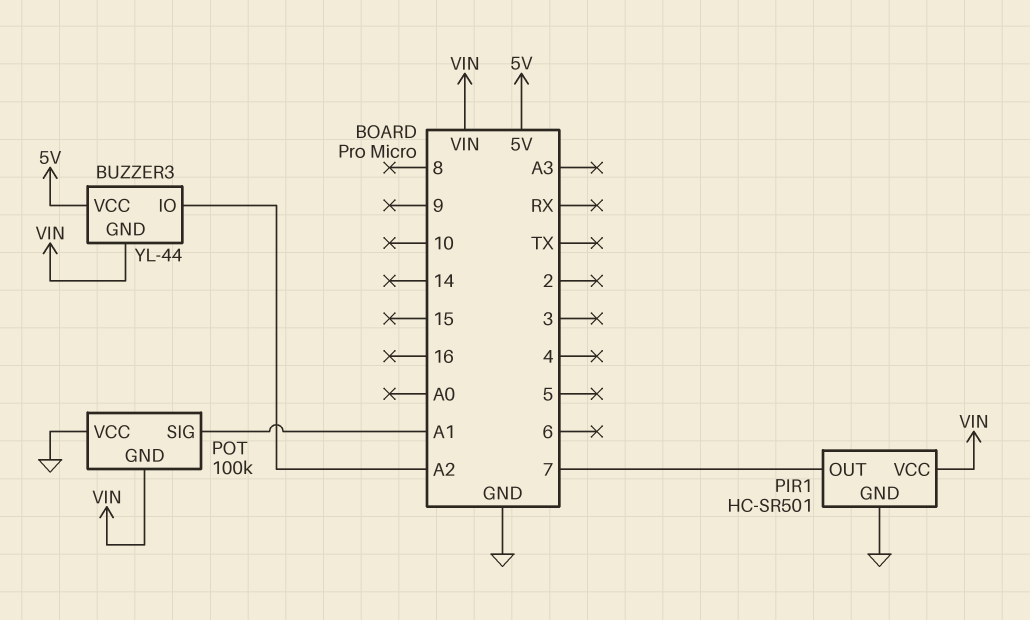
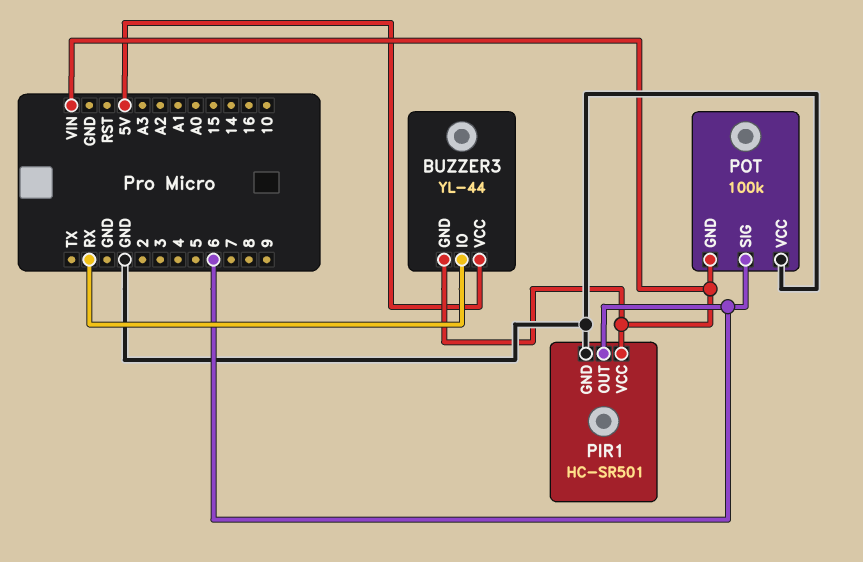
BUZZER3 pin IO: A2 -> RX
PIR1 pin OUT: 7 -> 6
POT pin SIG: A1 -> 6

